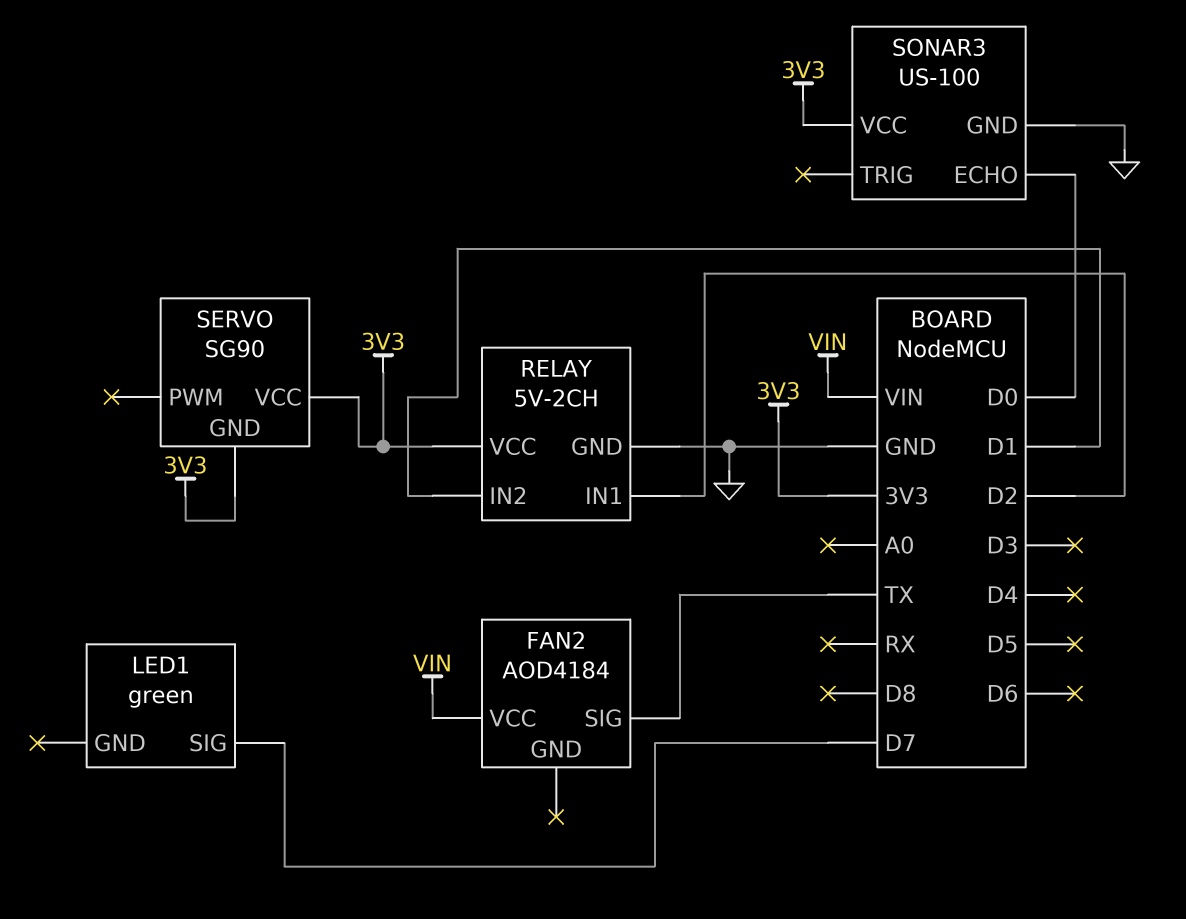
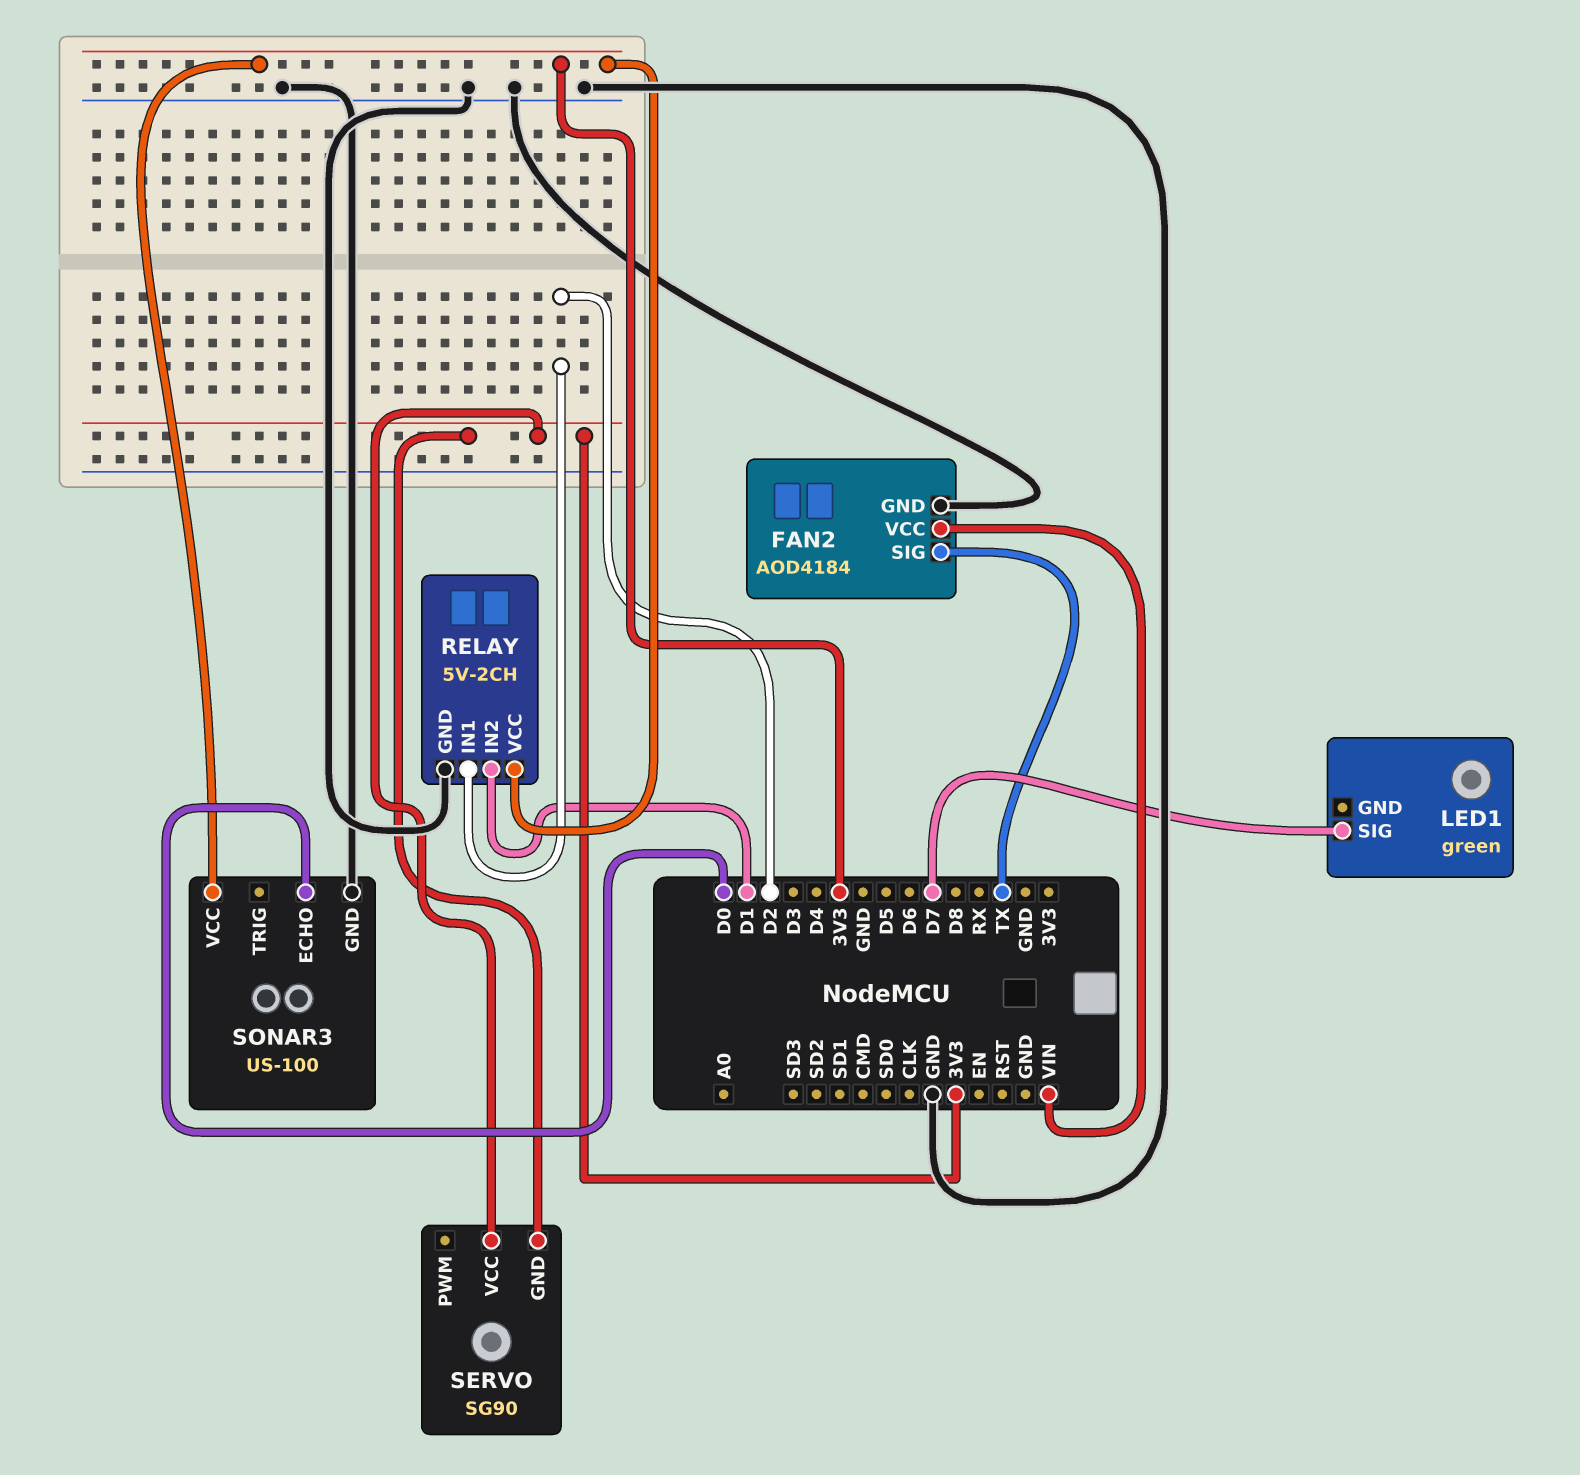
FAN2 pin GND: none -> GND

